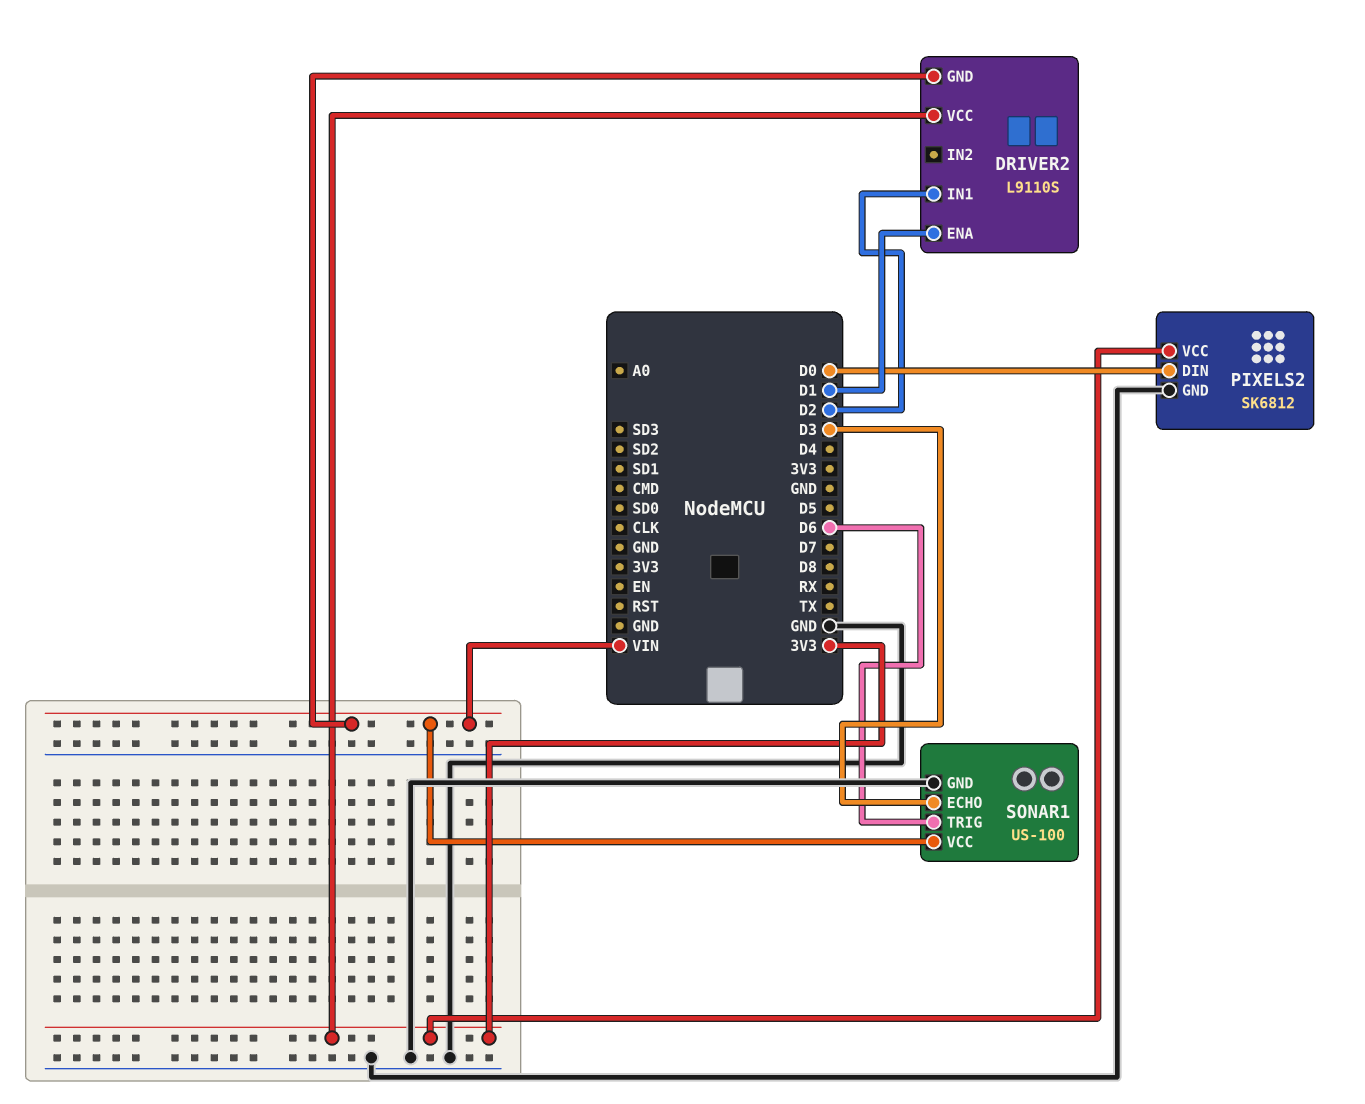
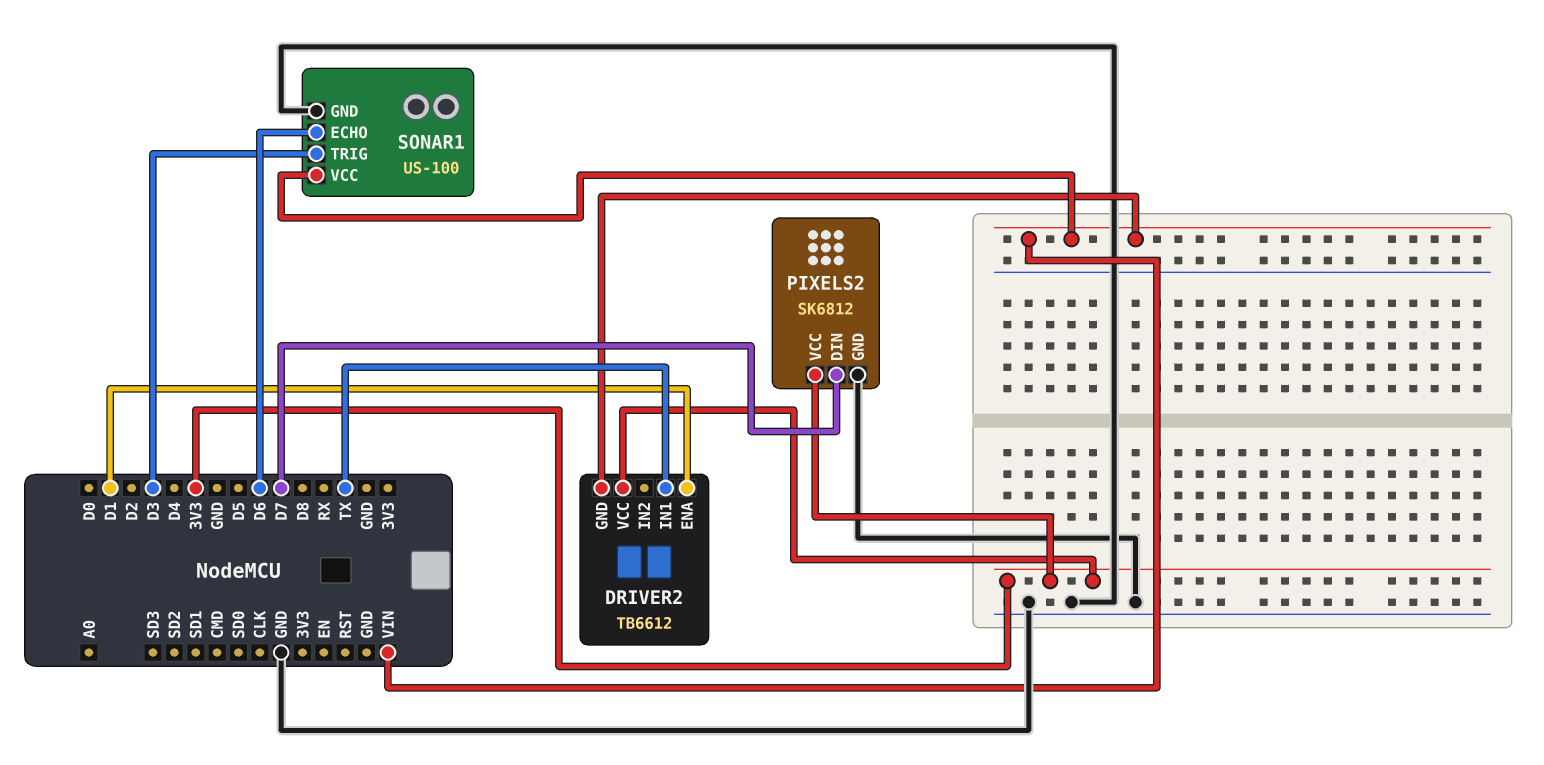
DRIVER2: L9110S -> TB6612
DRIVER2 pin IN1: D2 -> TX
PIXELS2 pin DIN: D0 -> D7
SONAR1 pin ECHO: D3 -> D6
SONAR1 pin TRIG: D6 -> D3

